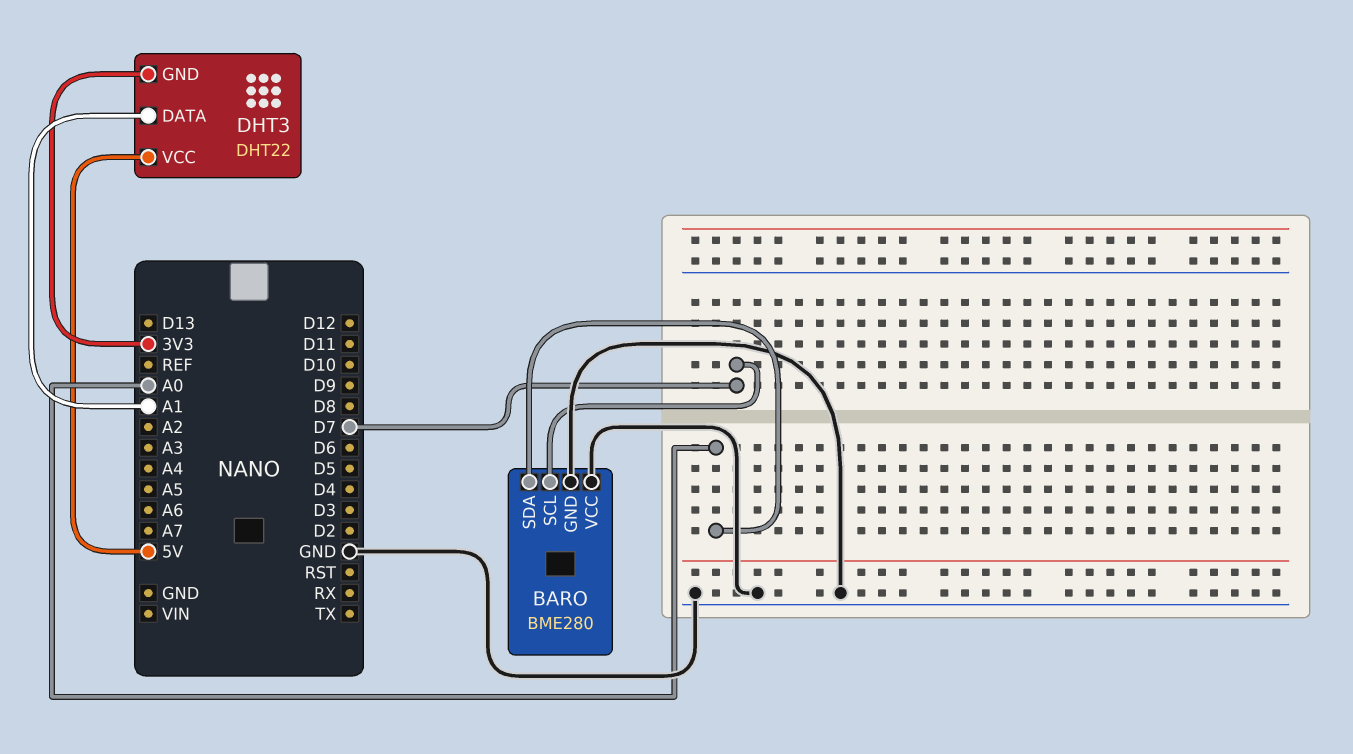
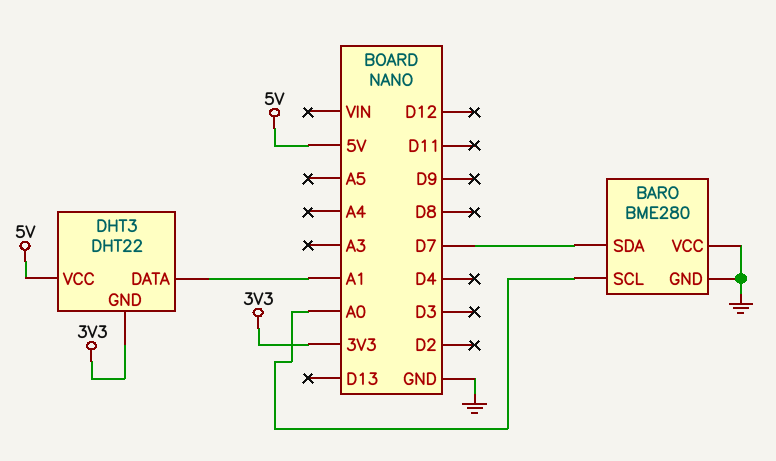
BARO pin SCL: D7 -> A0
BARO pin SDA: A0 -> D7

